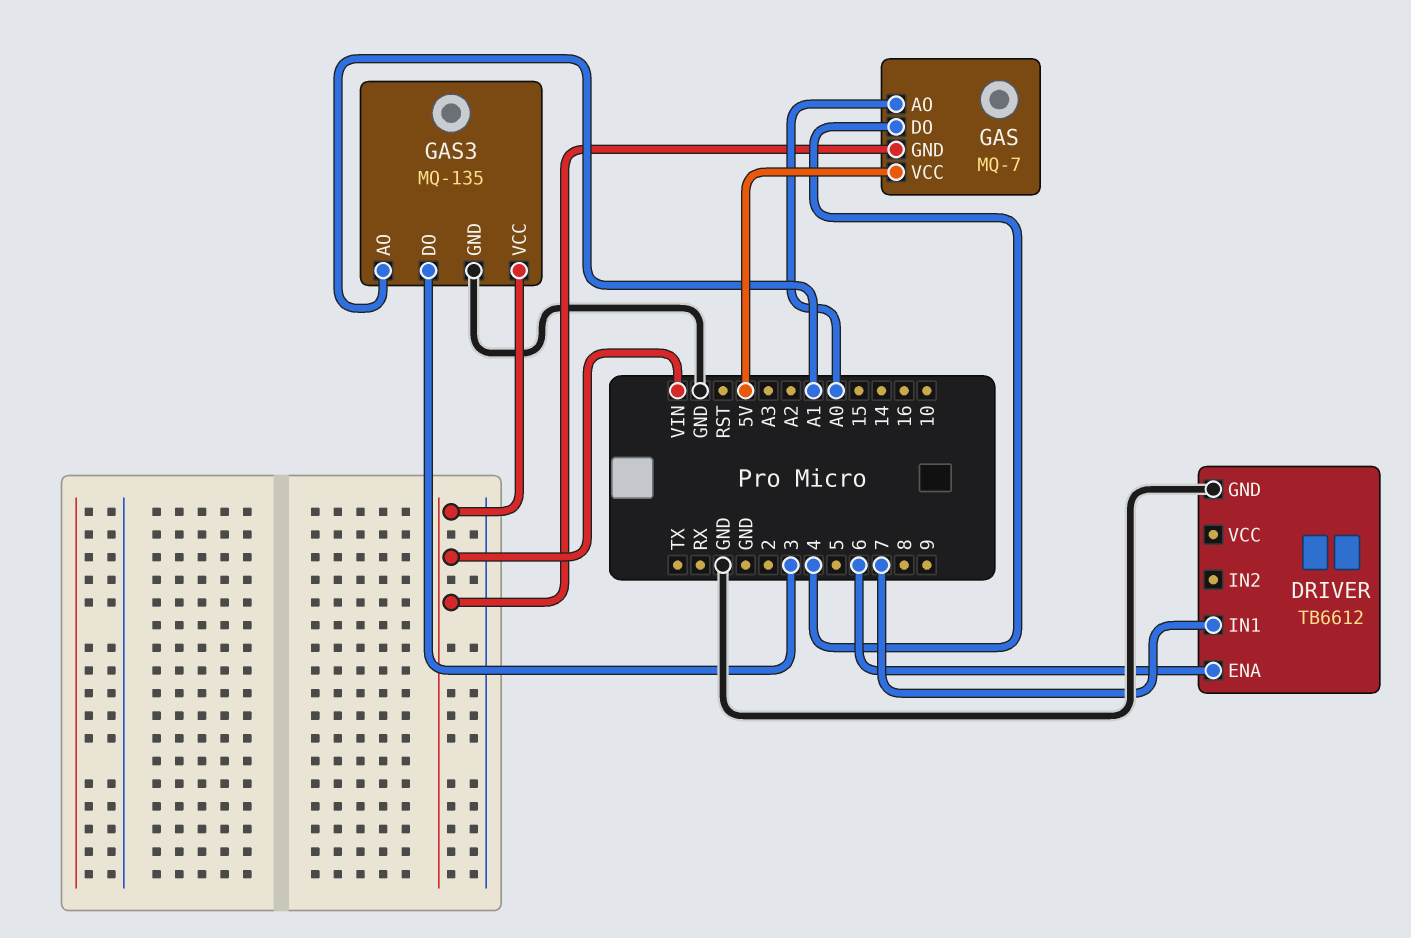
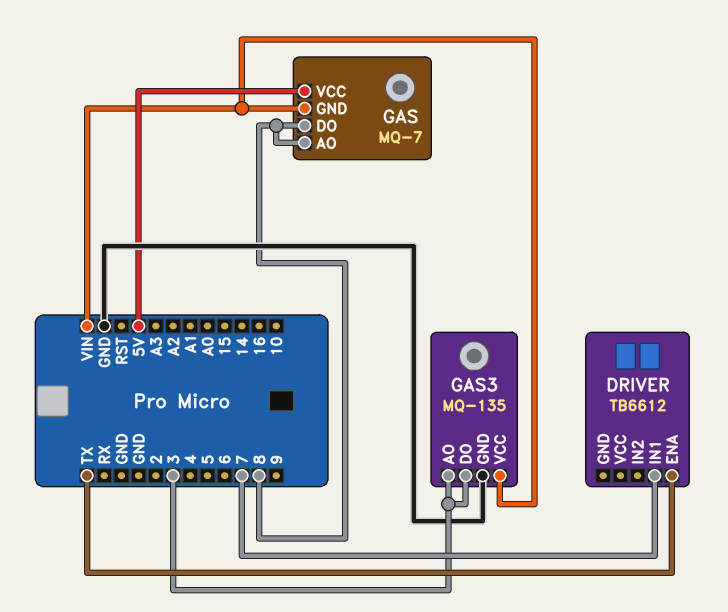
DRIVER pin ENA: 6 -> TX
DRIVER pin GND: GND -> none
GAS pin AO: A0 -> 8
GAS pin DO: 4 -> 8
GAS3 pin AO: A1 -> 3

